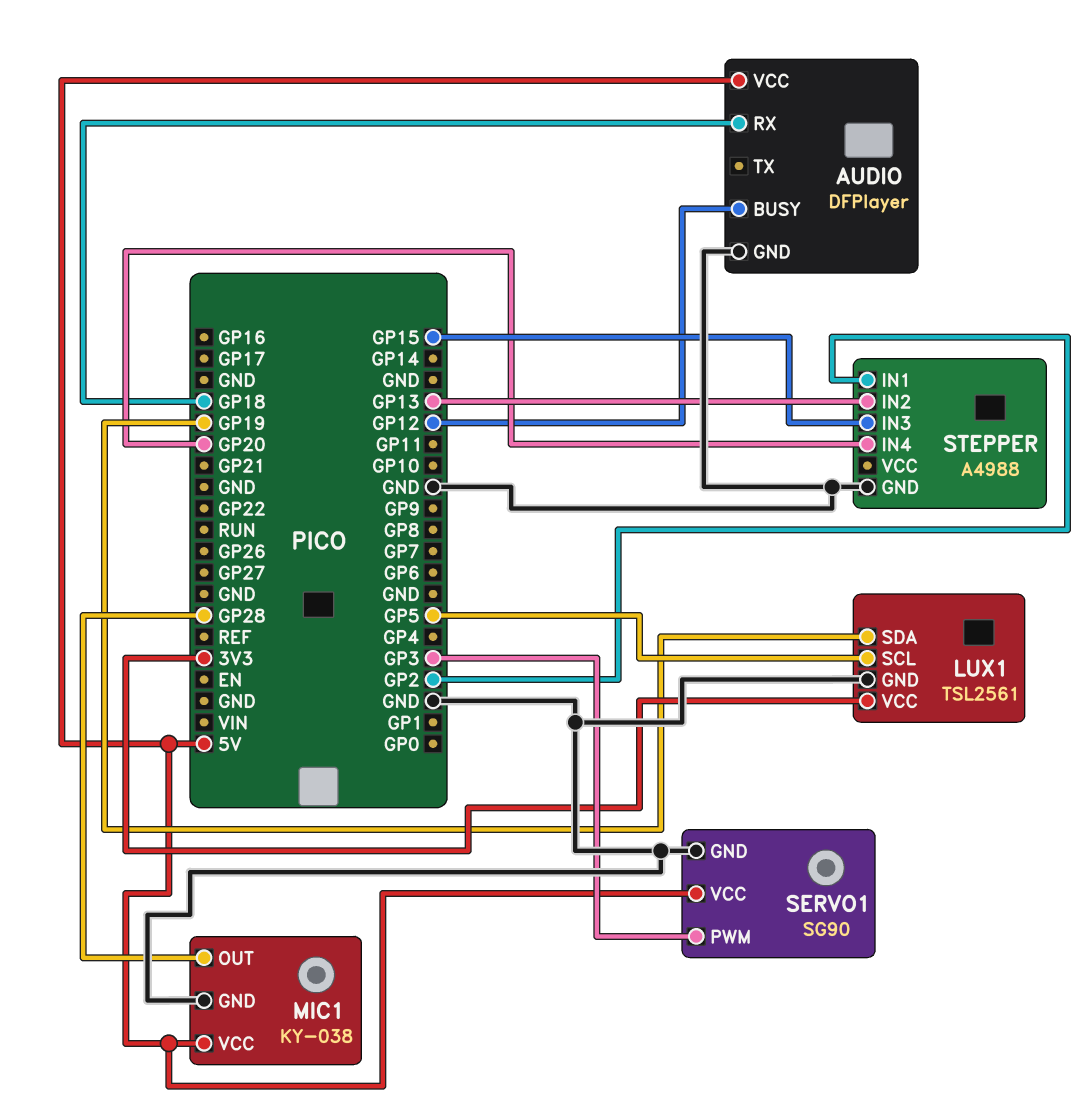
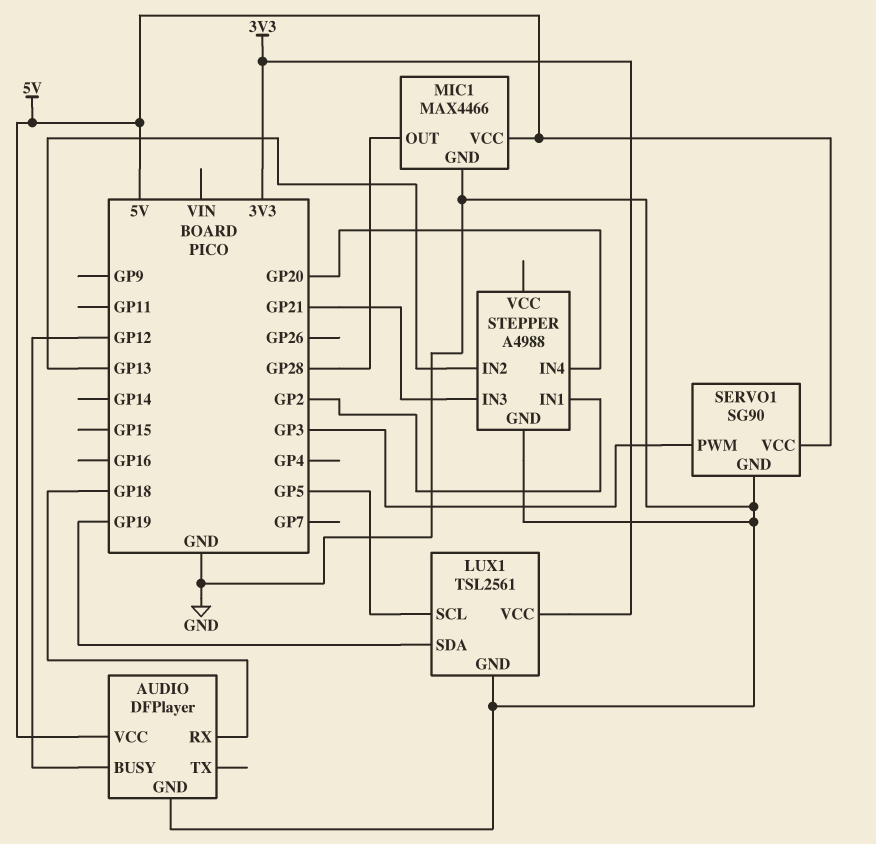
MIC1: KY-038 -> MAX4466
STEPPER pin IN3: GP15 -> GP21

